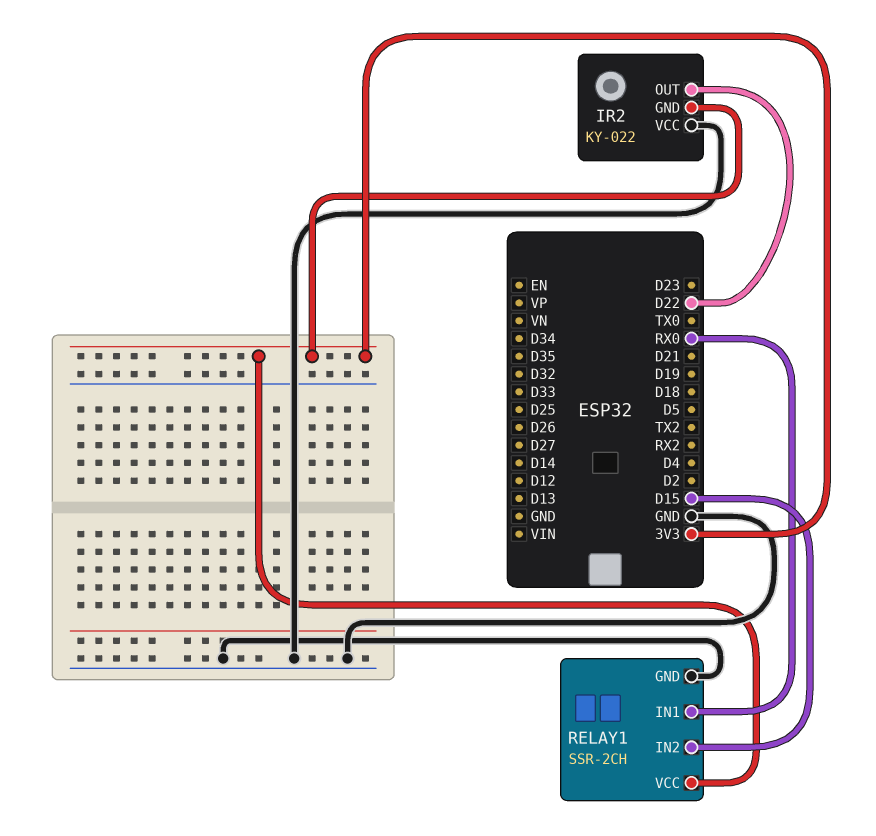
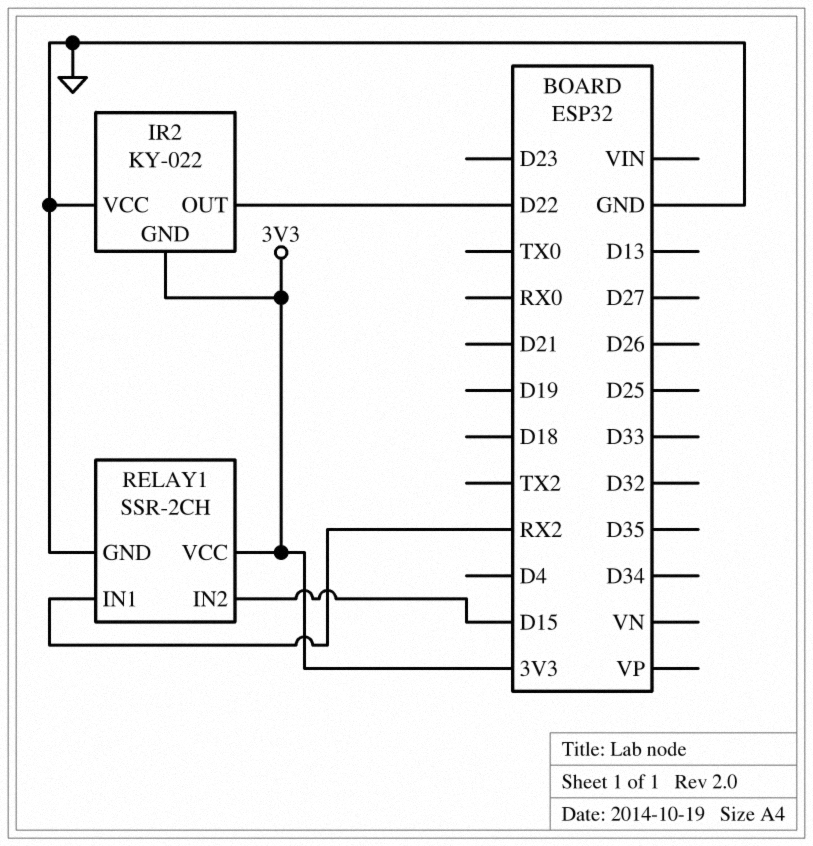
RELAY1 pin IN1: RX0 -> RX2

